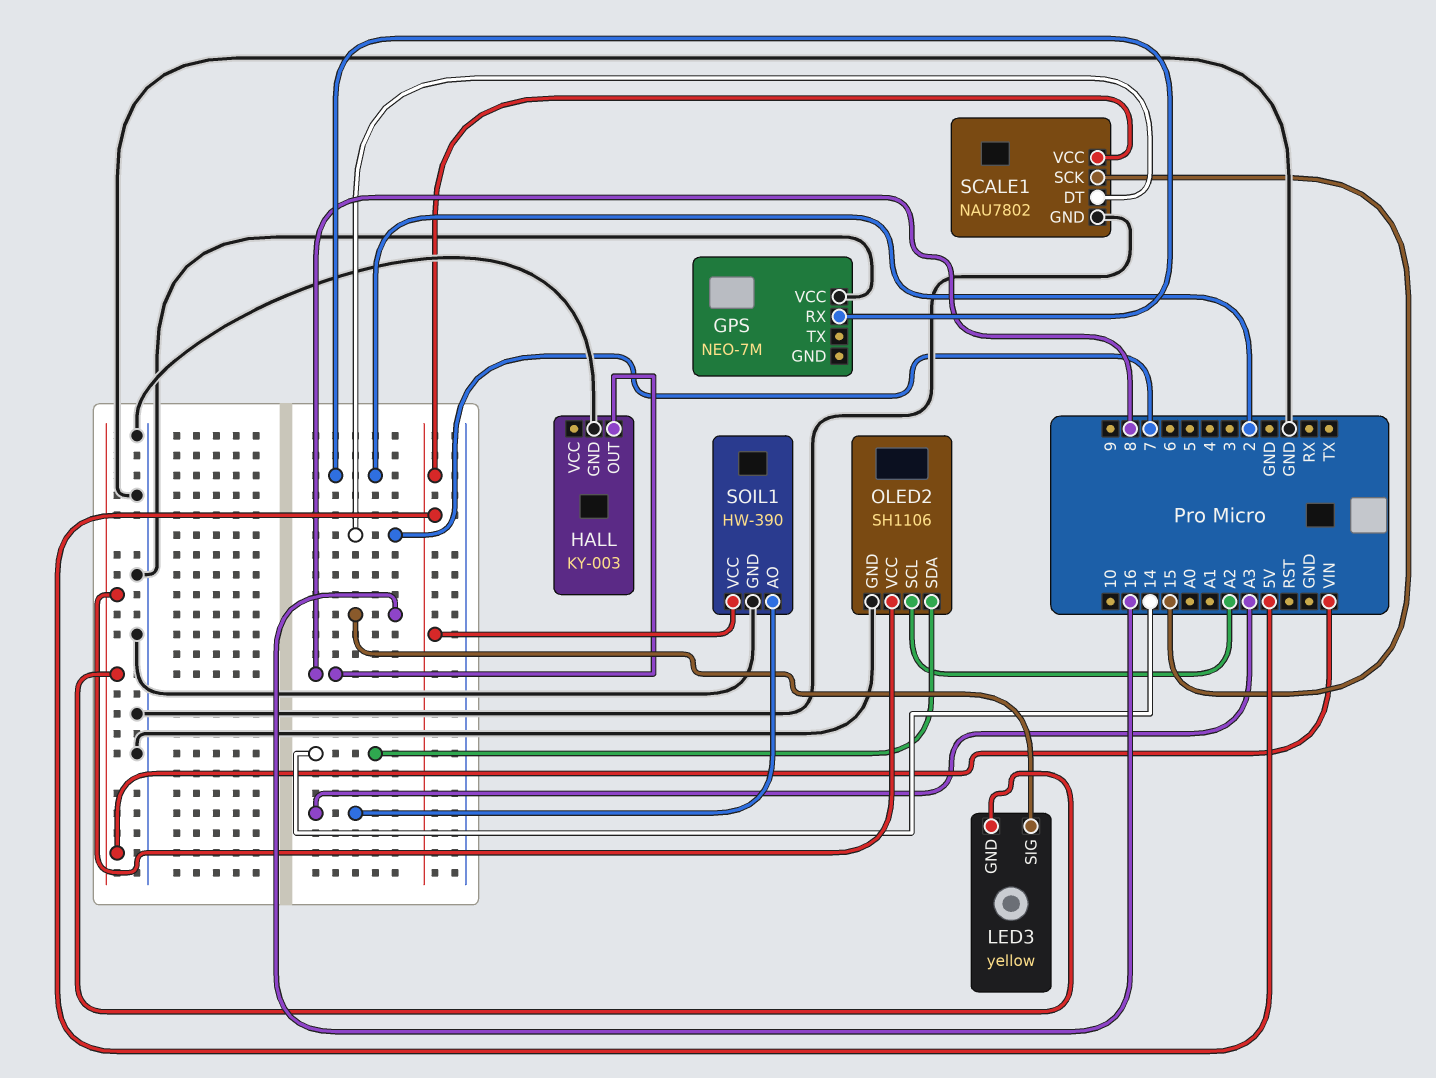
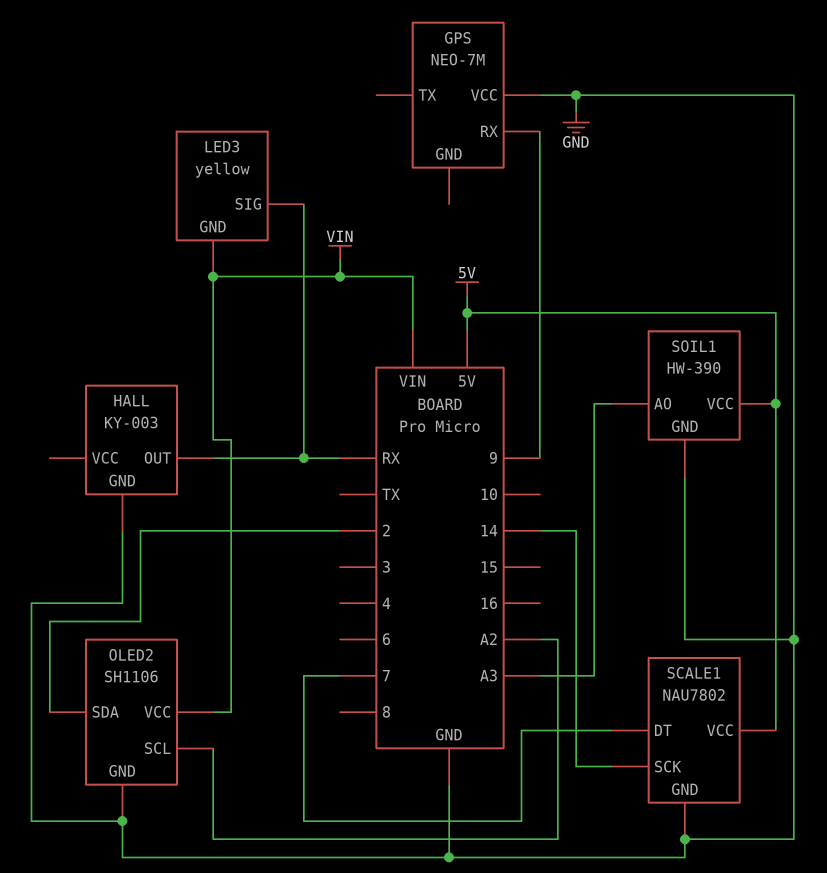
GPS pin RX: 2 -> 9
HALL pin OUT: 8 -> RX
LED3 pin SIG: 16 -> RX
OLED2 pin SDA: 14 -> 2
SCALE1 pin SCK: 15 -> 14

